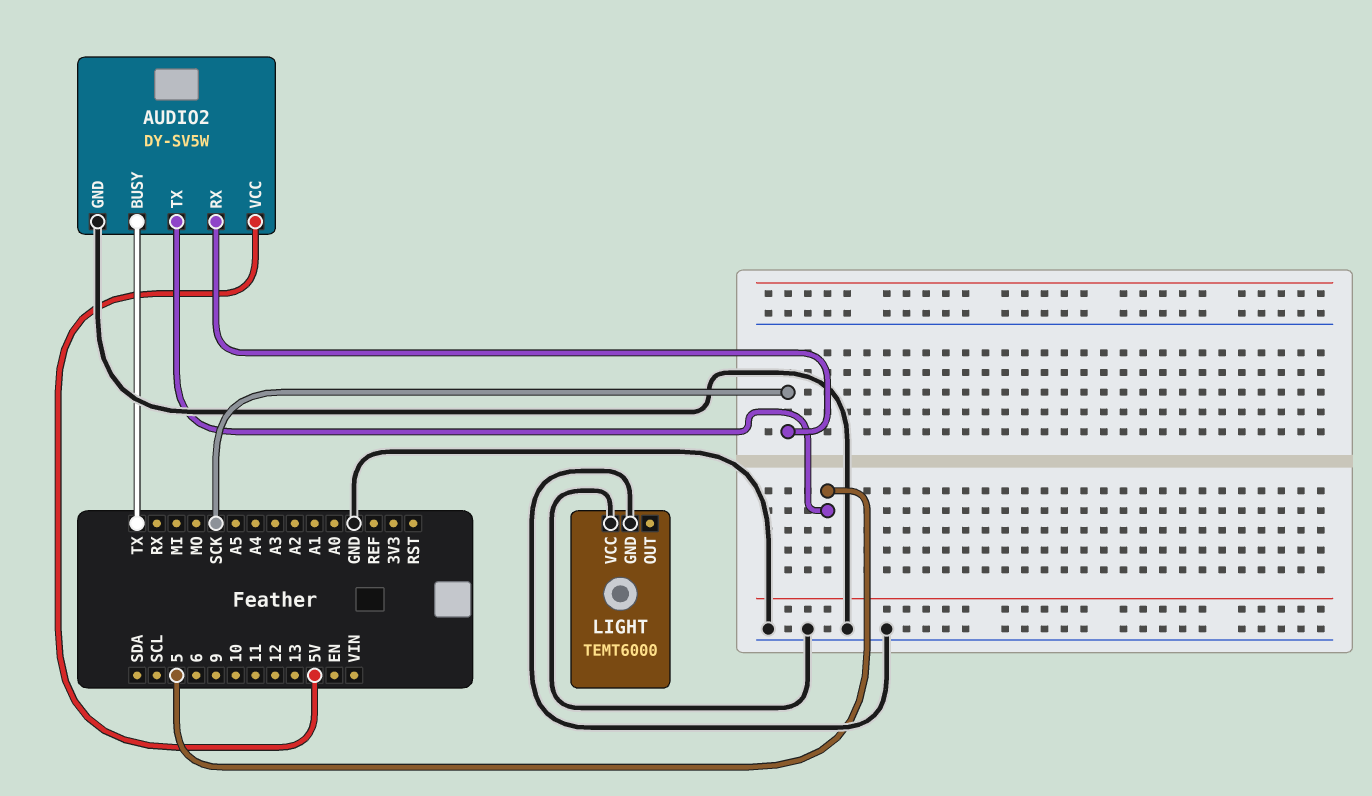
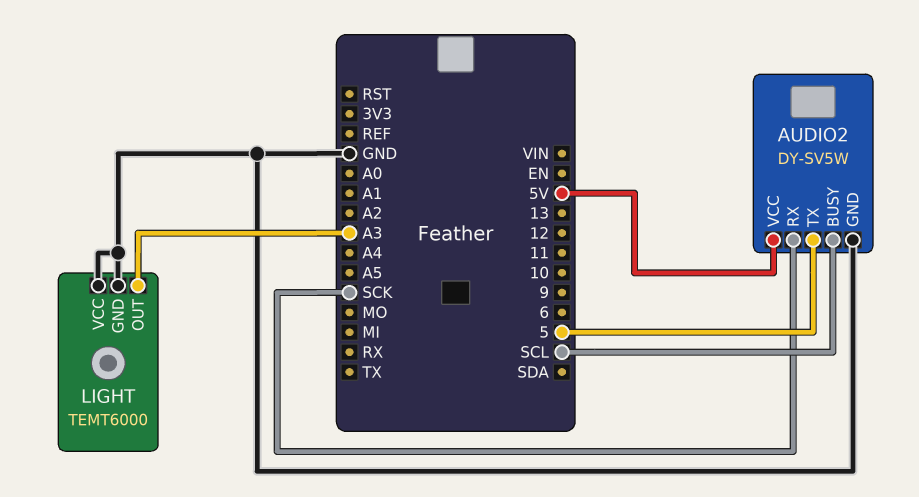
AUDIO2 pin BUSY: TX -> SCL
LIGHT pin OUT: none -> A3

